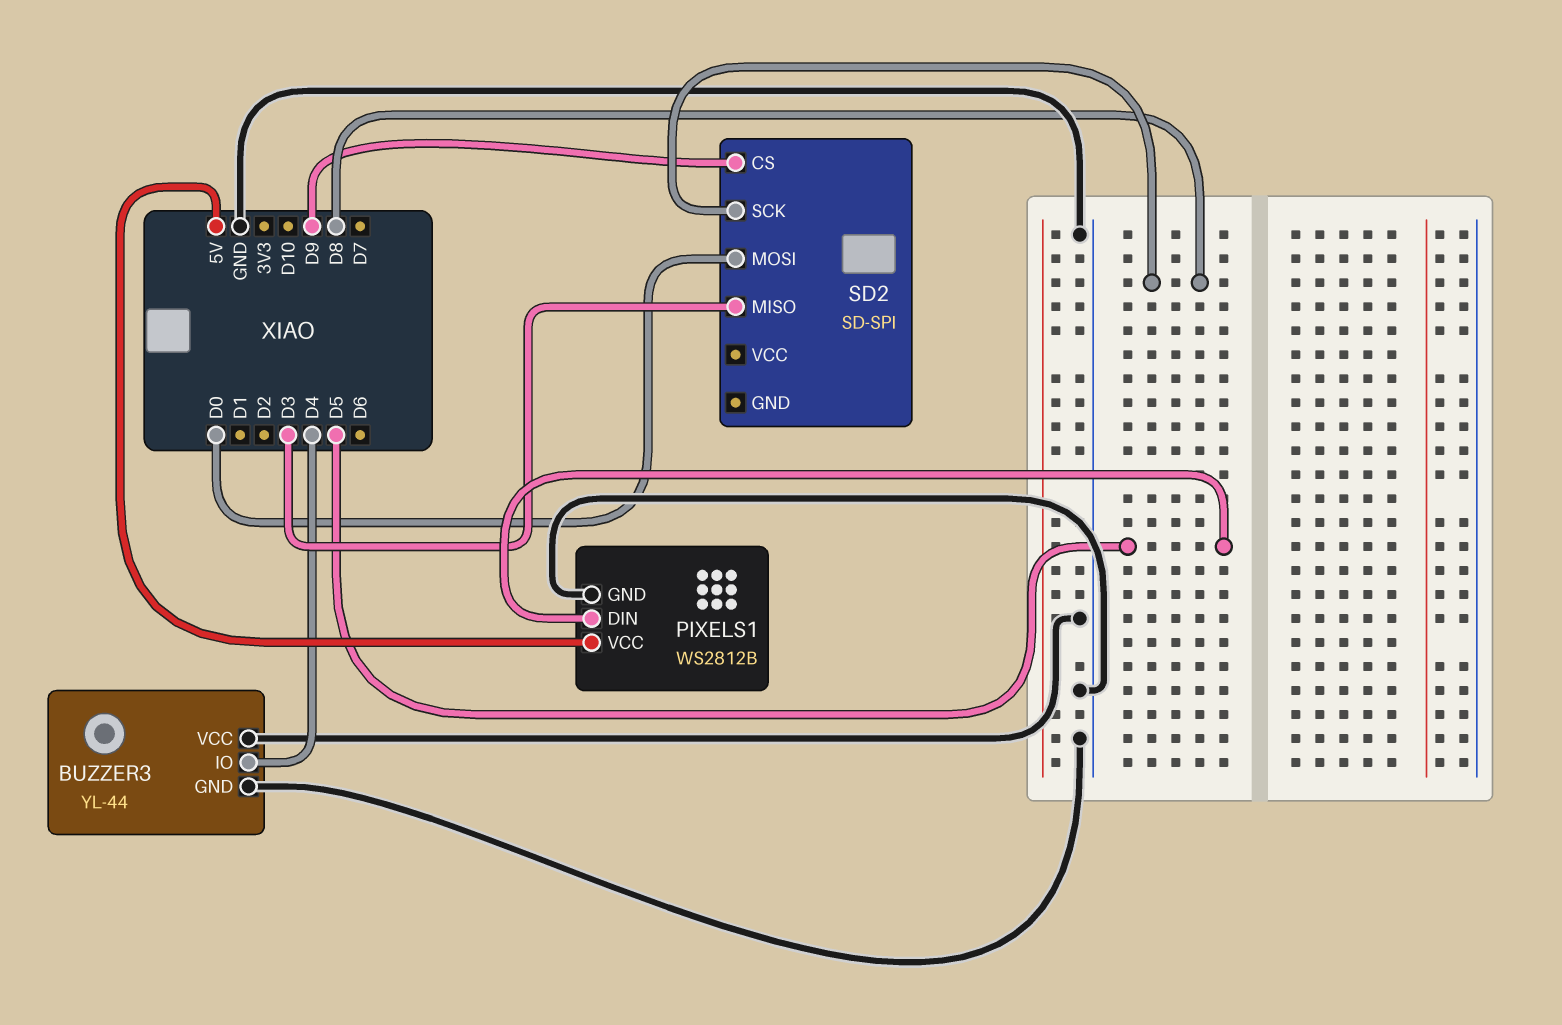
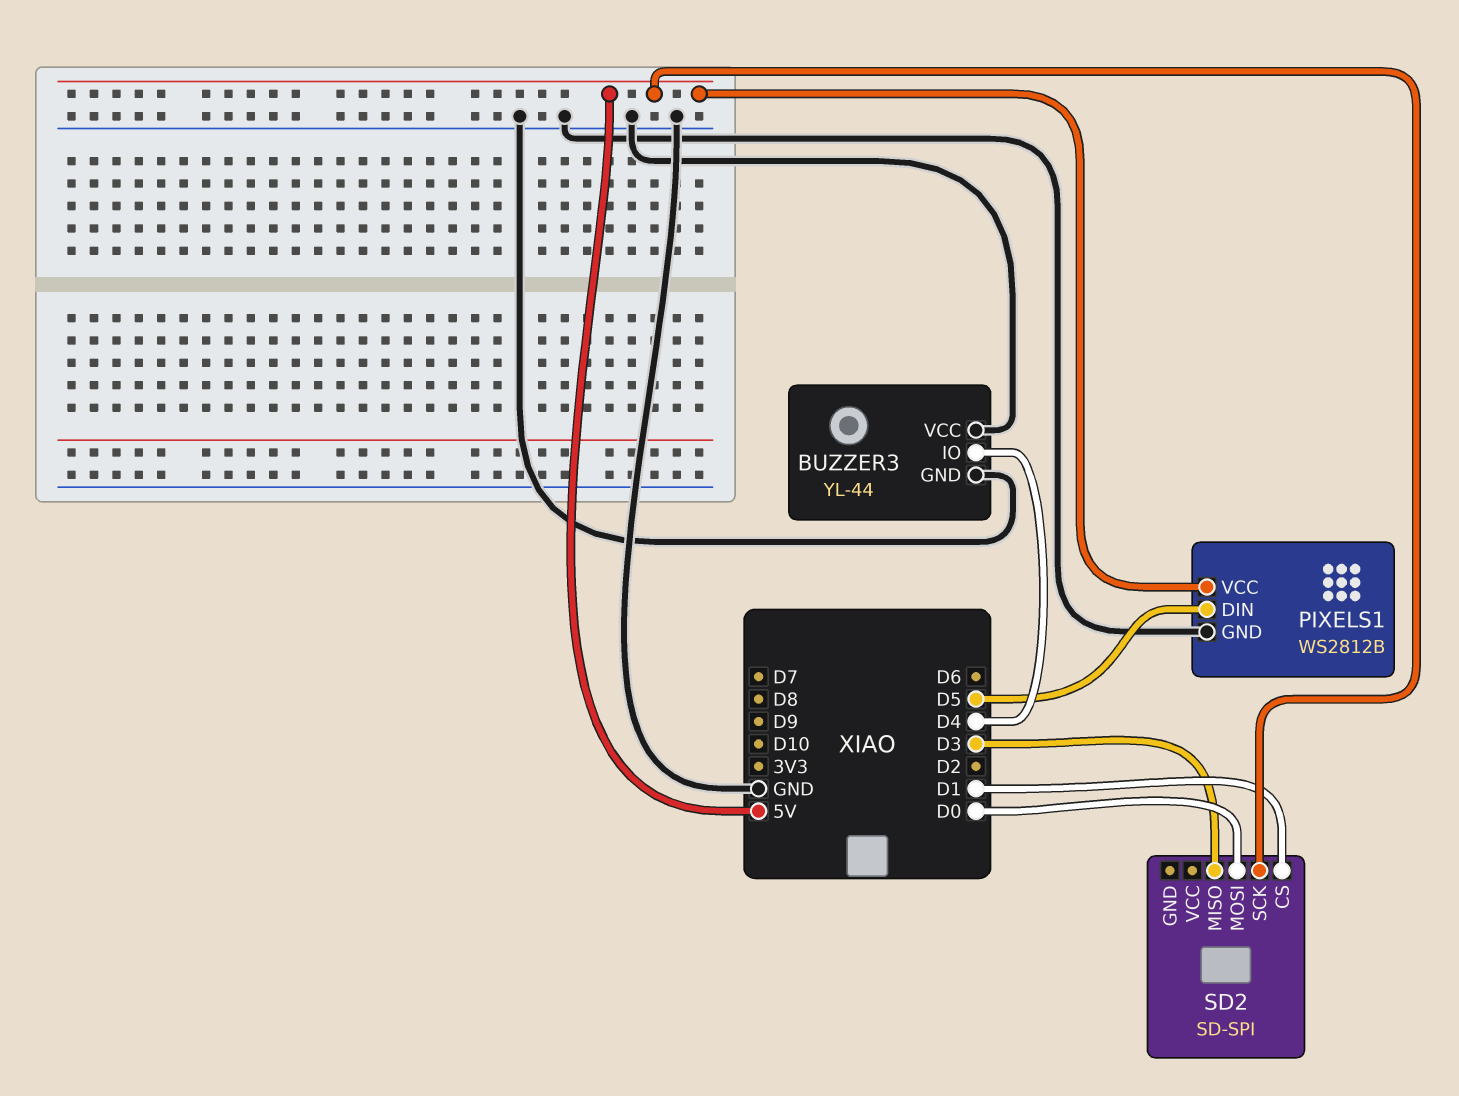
SD2 pin CS: D9 -> D1
SD2 pin SCK: D8 -> 5V

